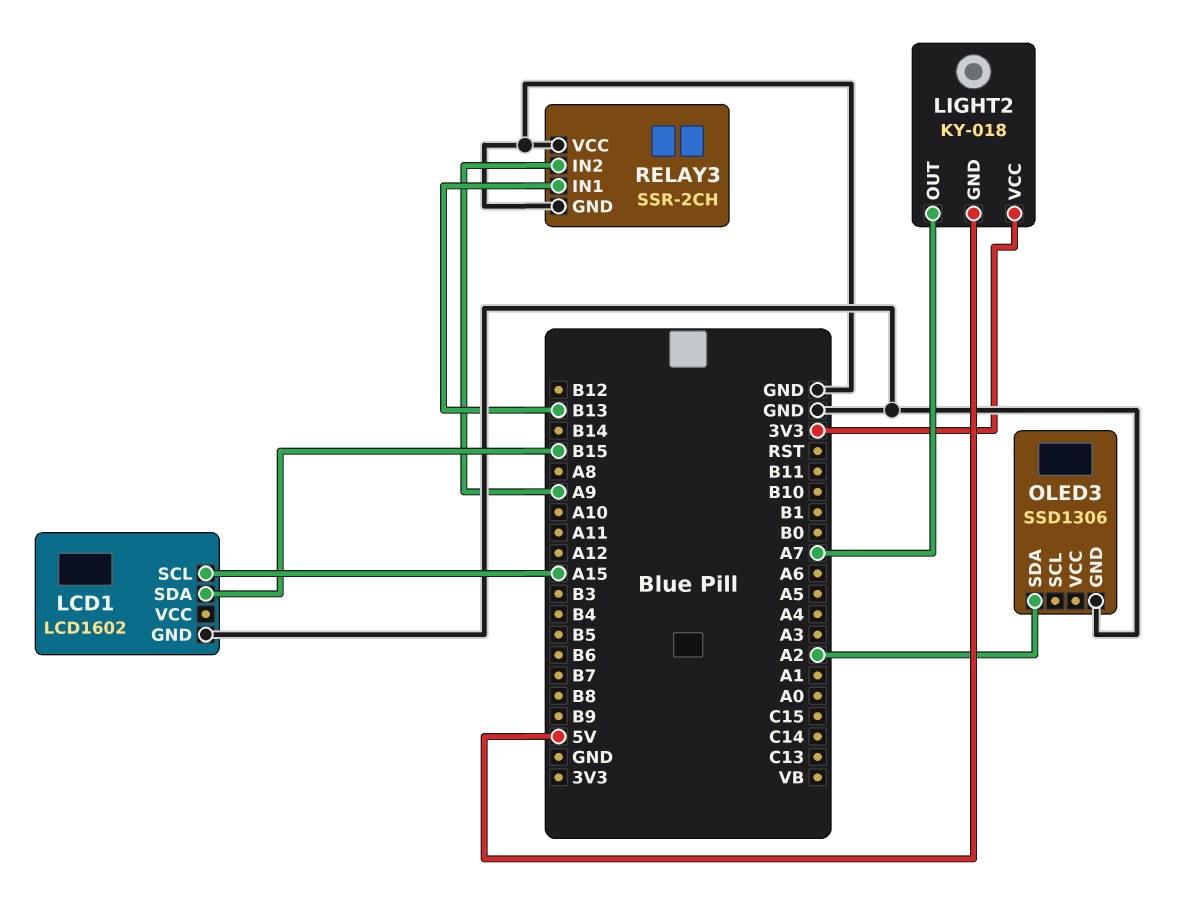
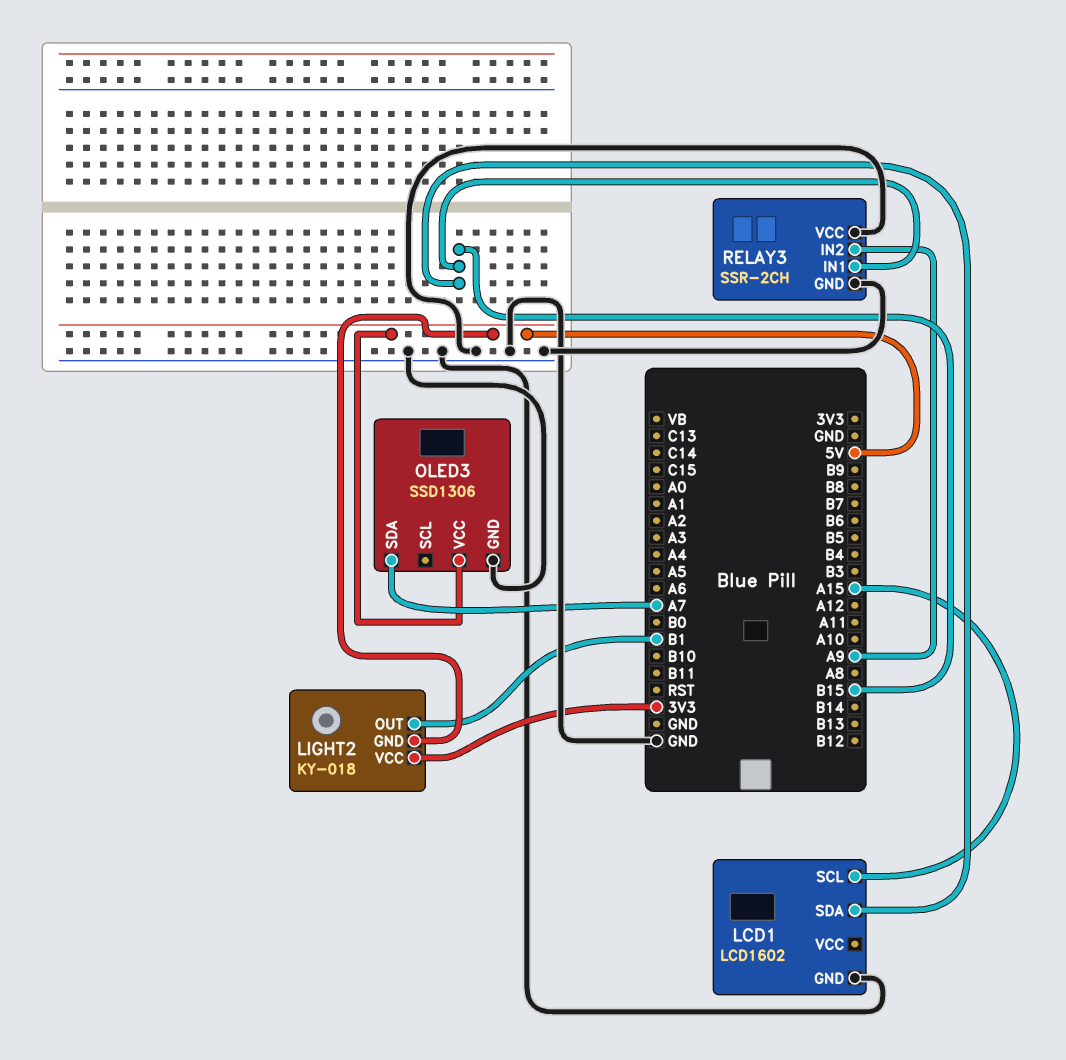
LIGHT2 pin OUT: A7 -> B1
OLED3 pin SDA: A2 -> A7
OLED3 pin VCC: none -> 5V
RELAY3 pin IN1: B13 -> B15

